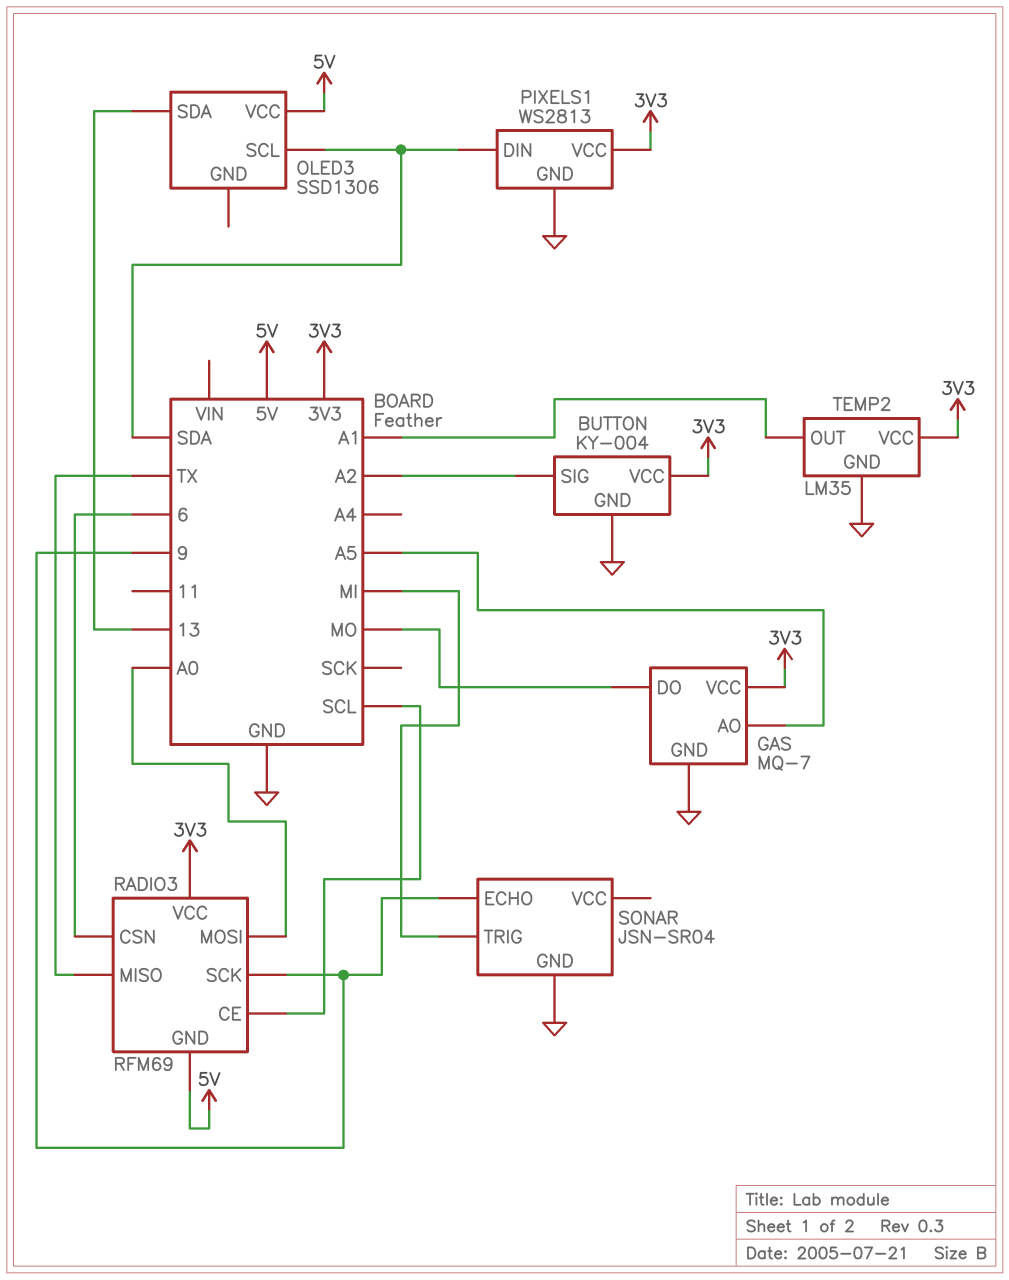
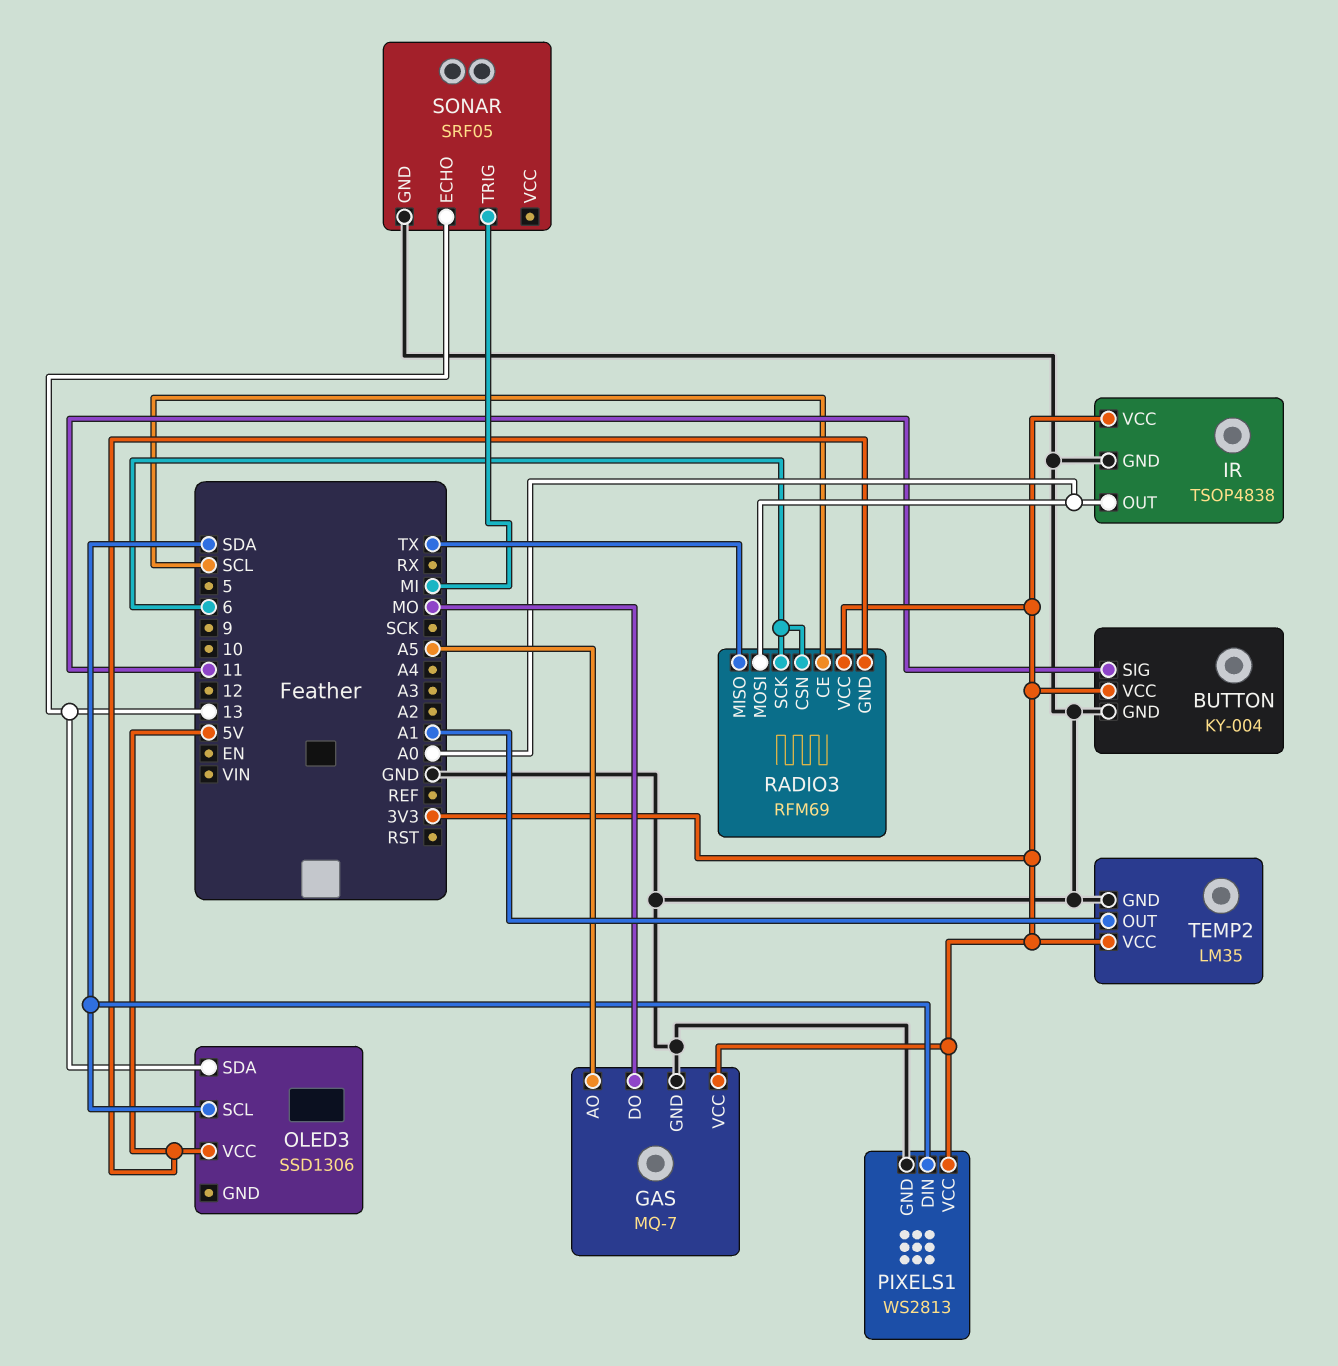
BUTTON pin SIG: A2 -> 11
IR: none -> TSOP4838
IR pin GND: none -> GND
IR pin OUT: none -> A0
IR pin VCC: none -> 3V3
RADIO3 pin SCK: 9 -> 6
SONAR: JSN-SR04 -> SRF05
SONAR pin ECHO: 9 -> 13

